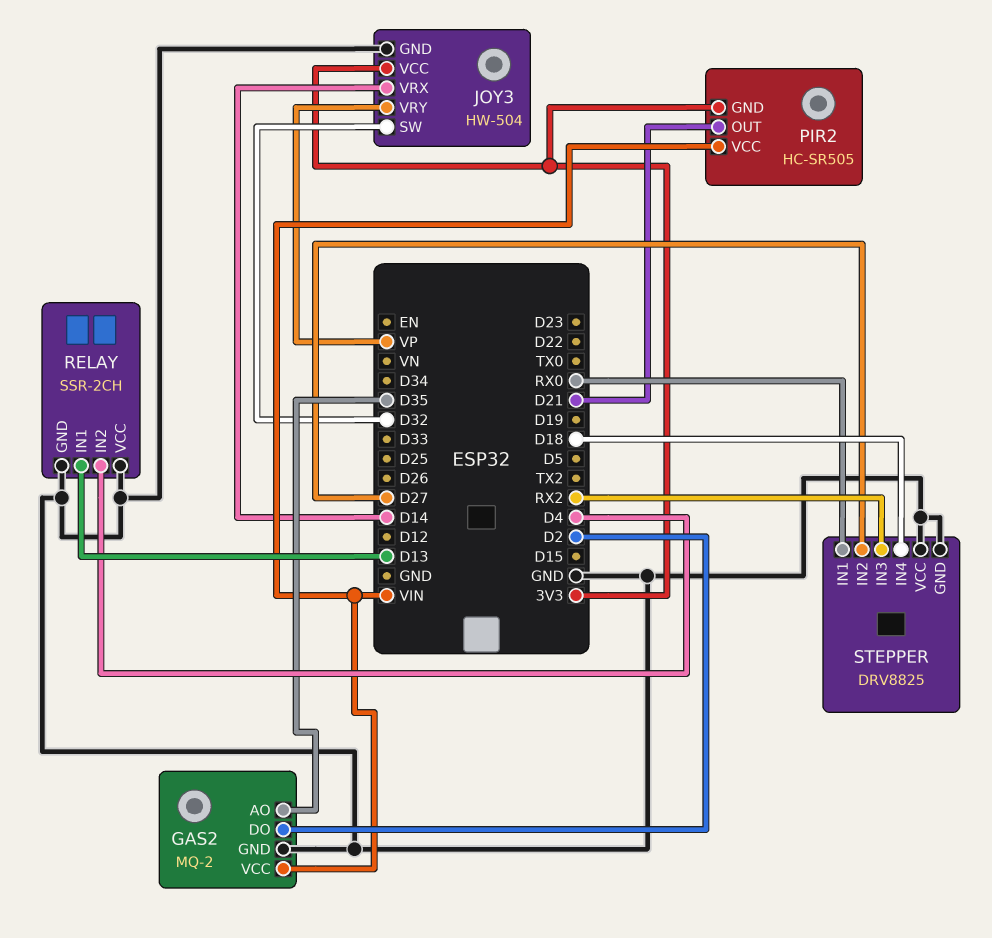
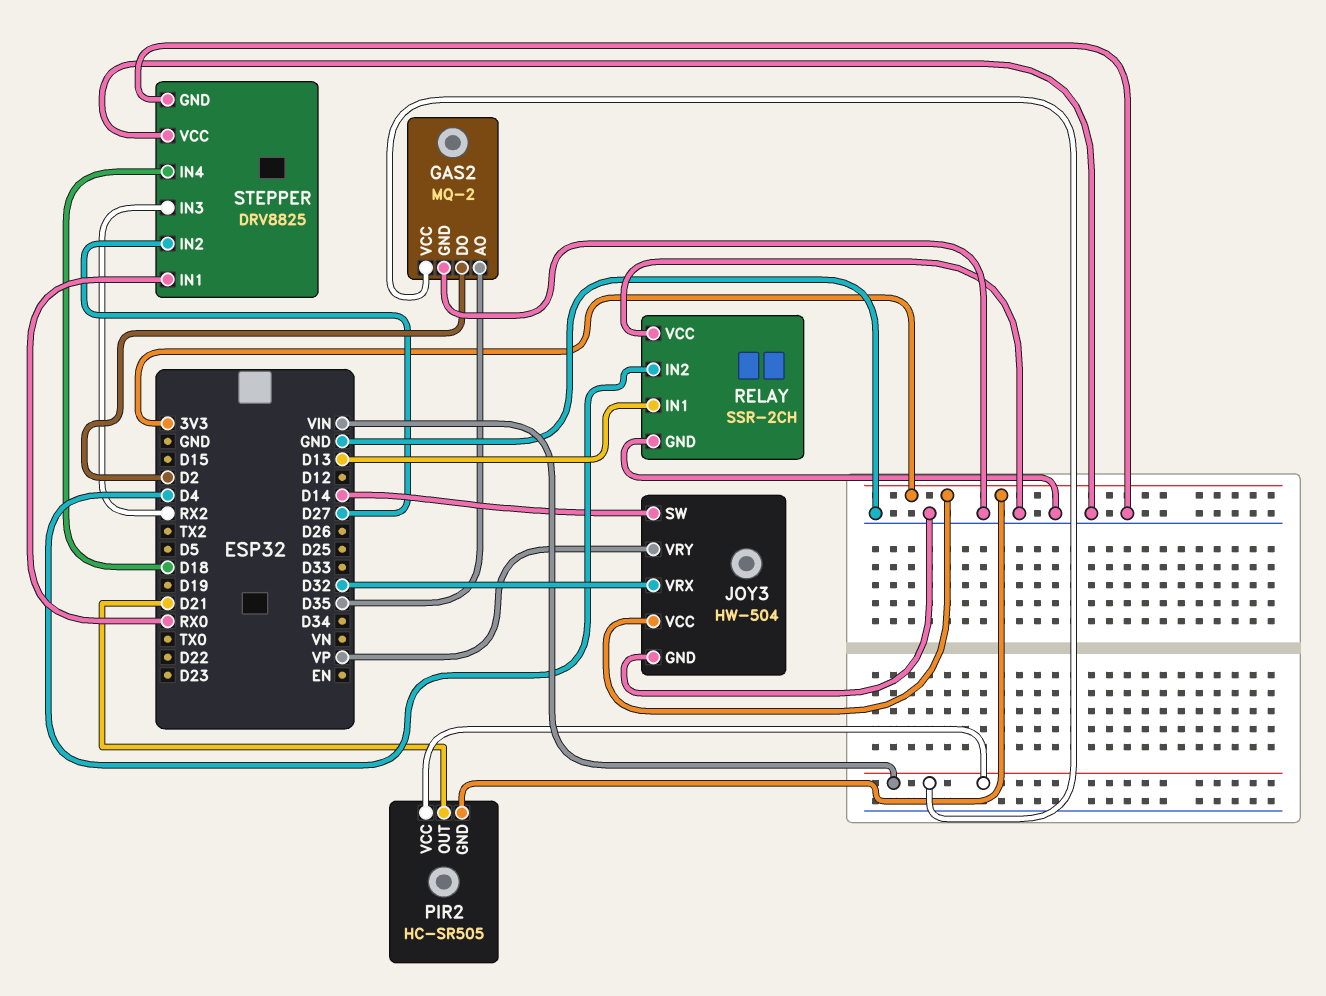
JOY3 pin SW: D32 -> D14
JOY3 pin VRX: D14 -> D32

